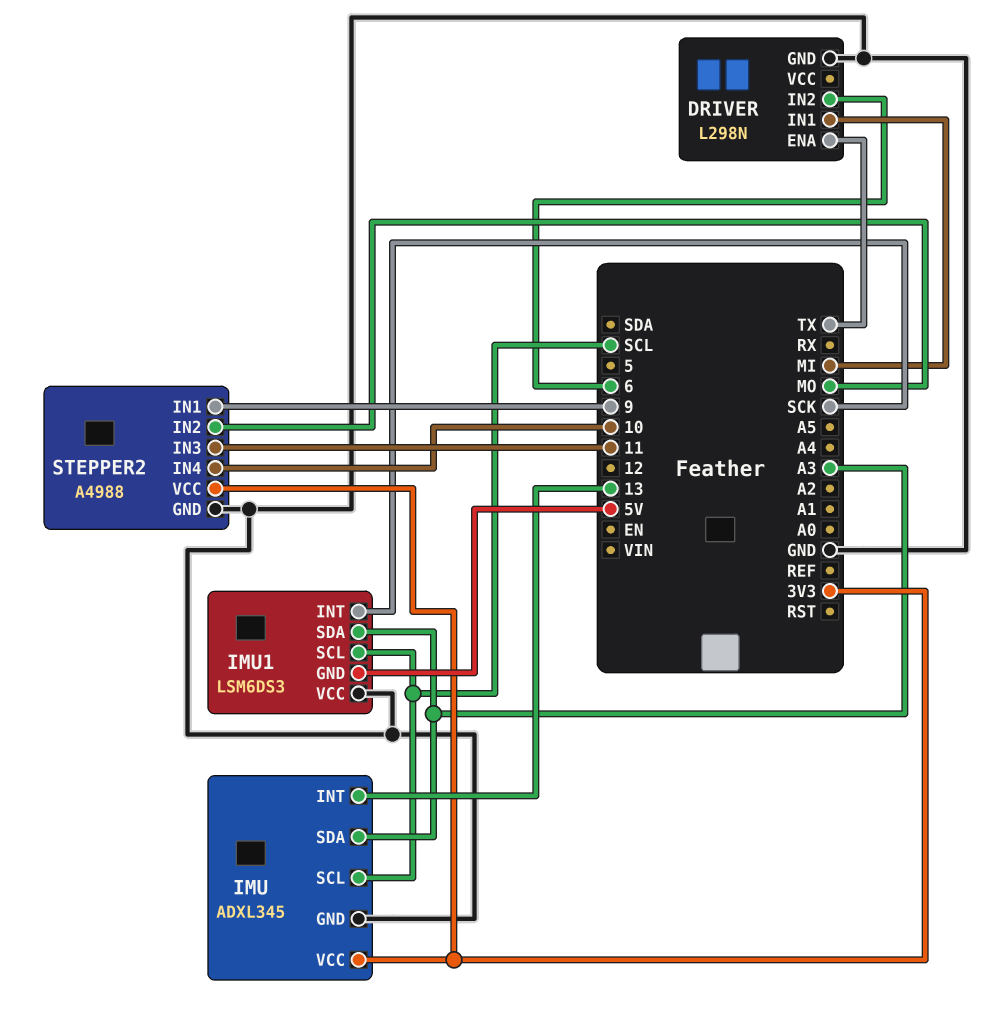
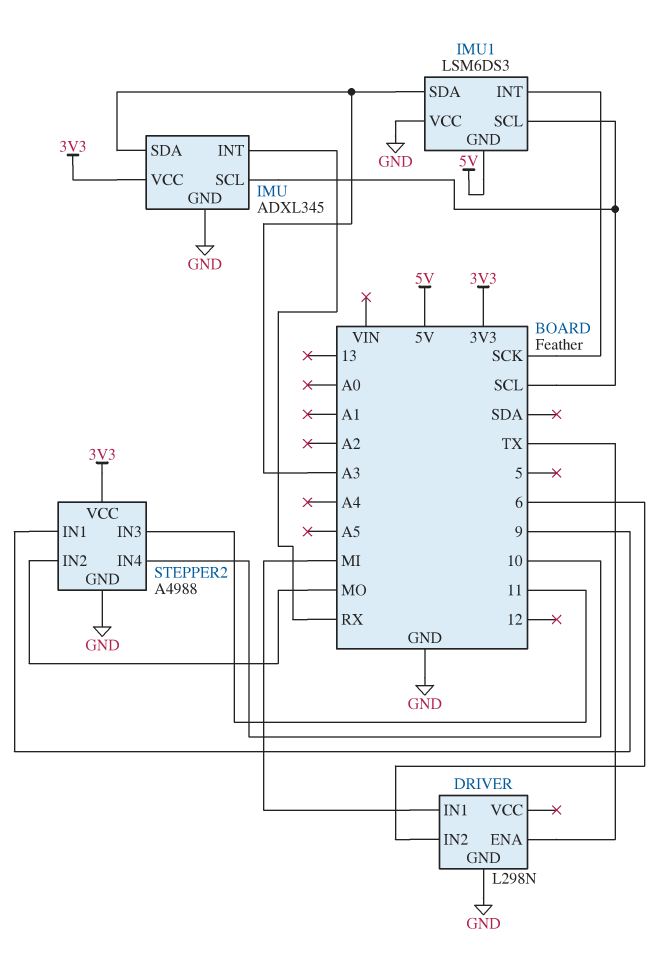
IMU pin INT: 13 -> RX

